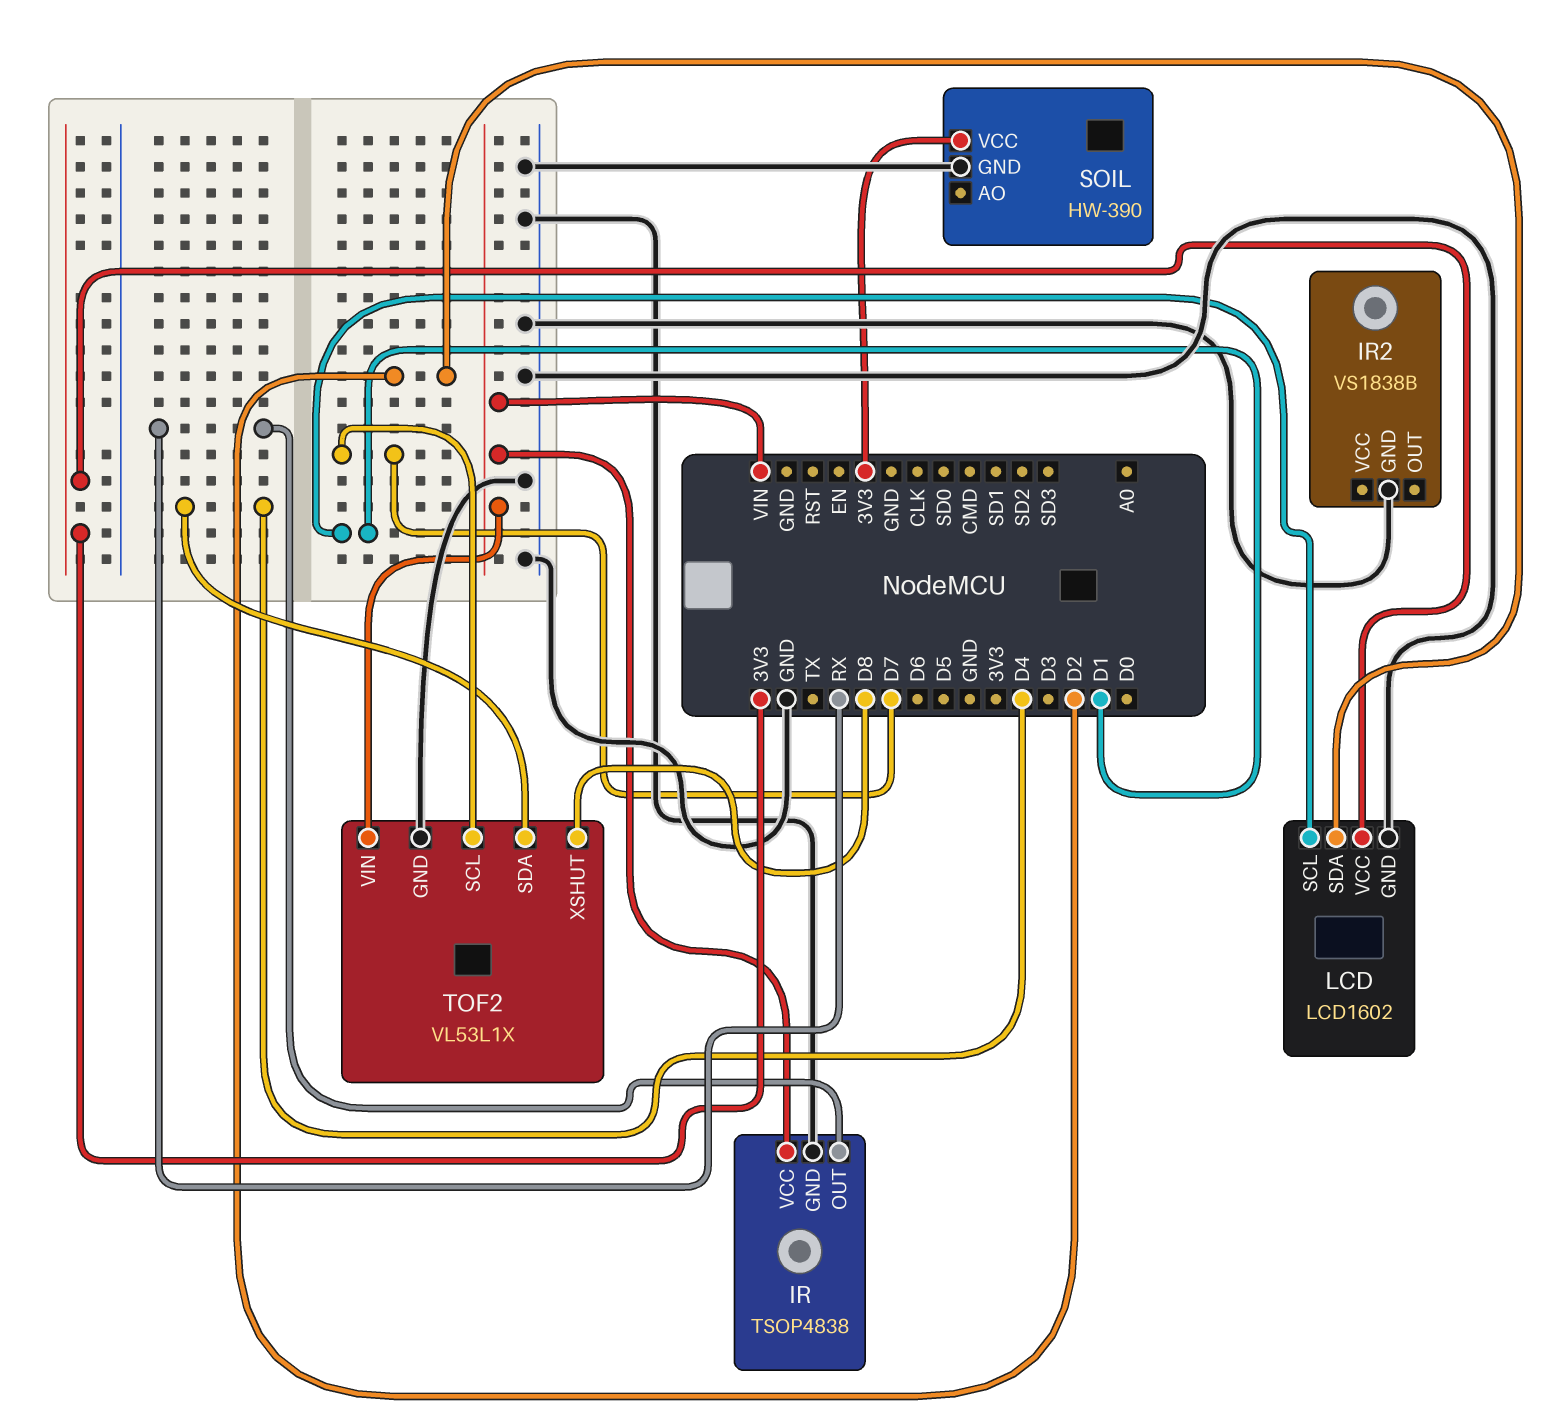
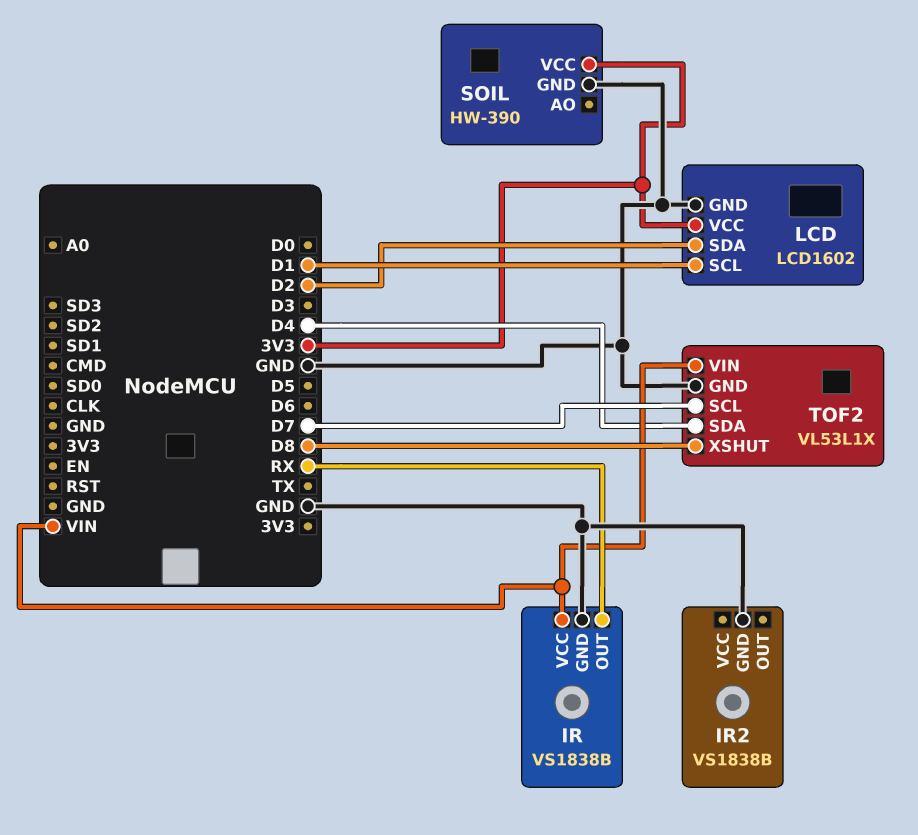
IR: TSOP4838 -> VS1838B

